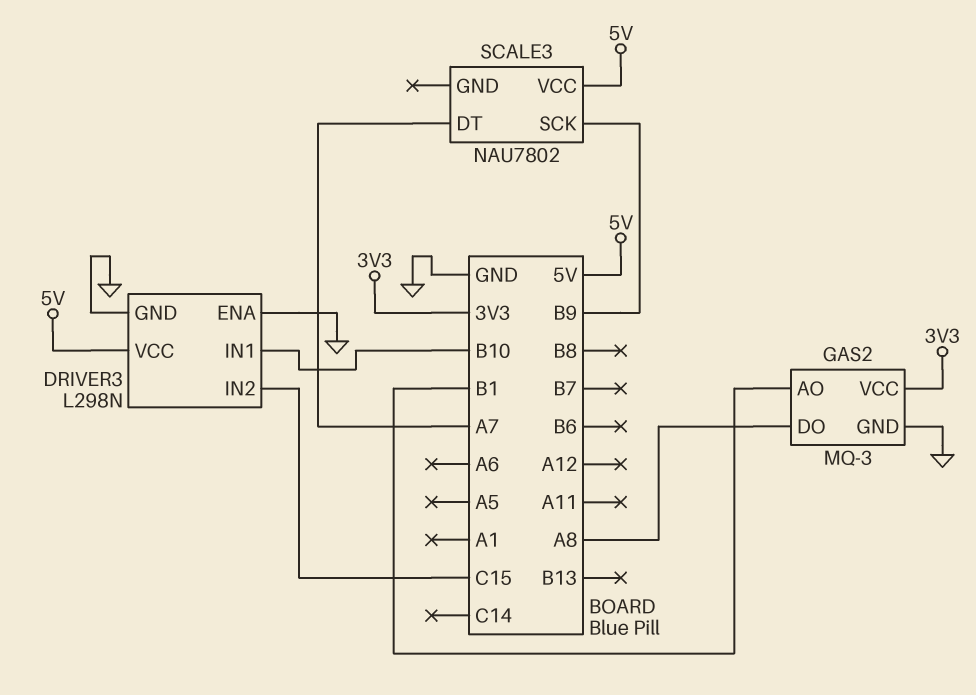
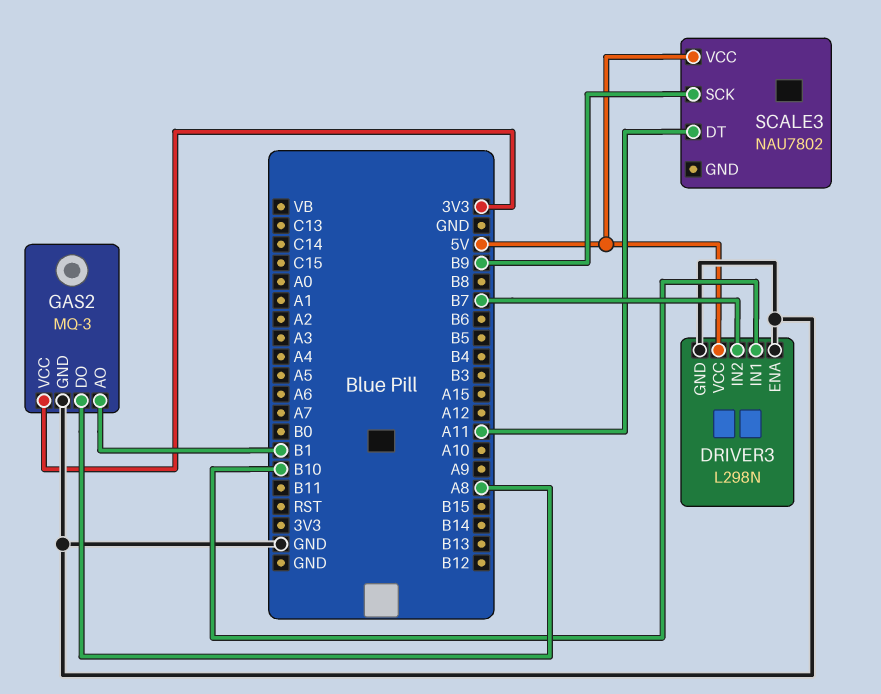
DRIVER3 pin IN2: C15 -> B7
SCALE3 pin DT: A7 -> A11

